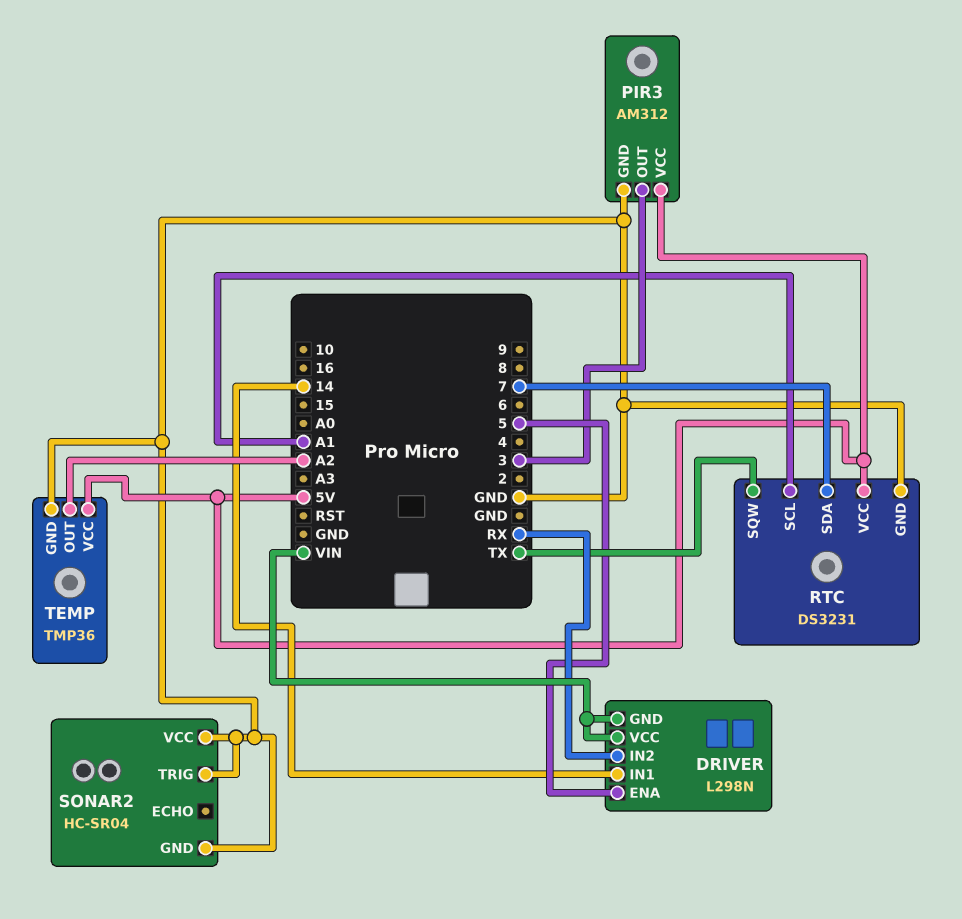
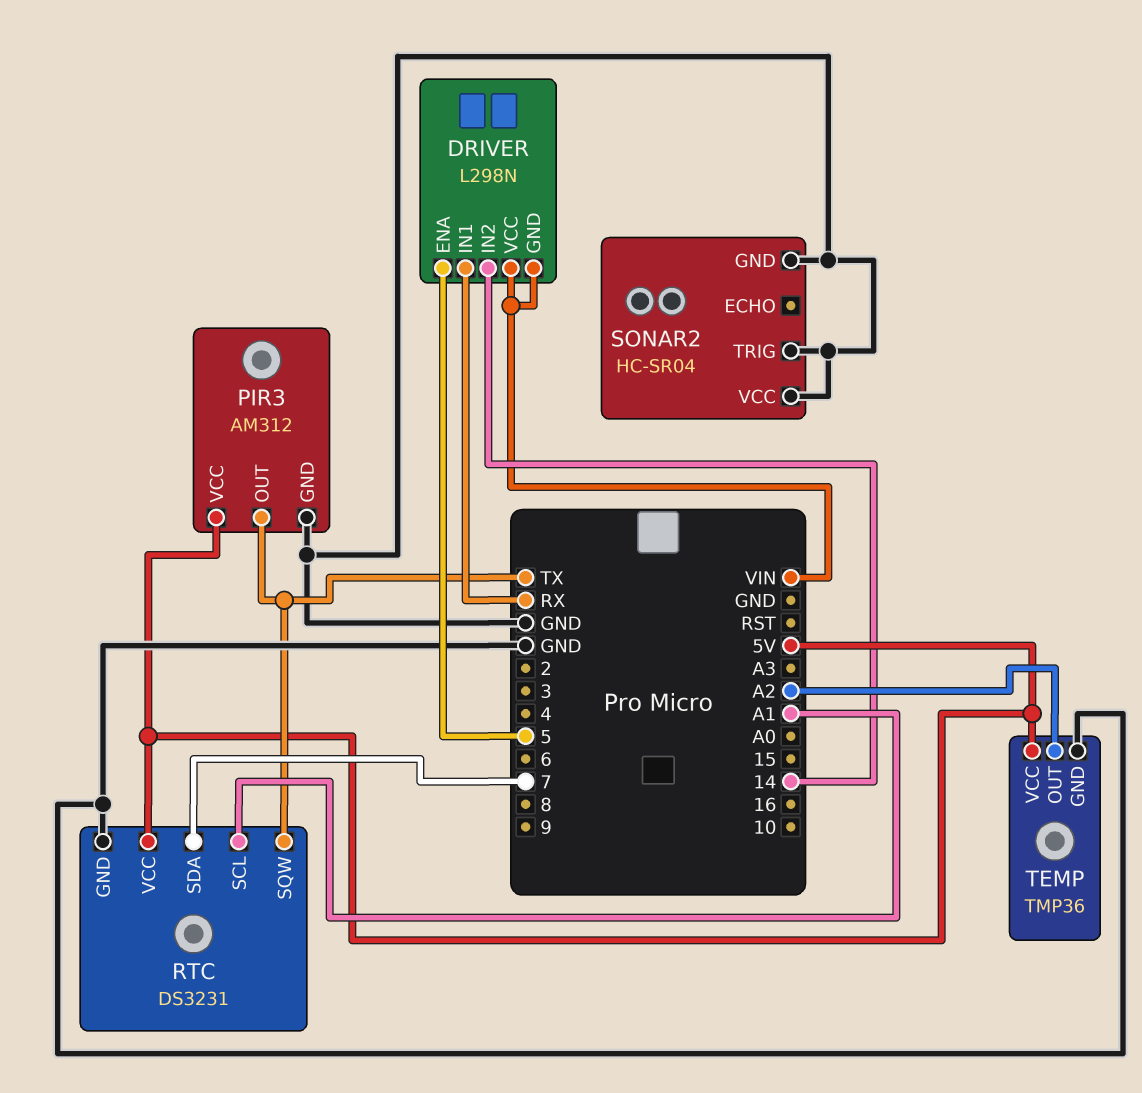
DRIVER pin IN1: 14 -> RX
DRIVER pin IN2: RX -> 14
PIR3 pin OUT: 3 -> TX

